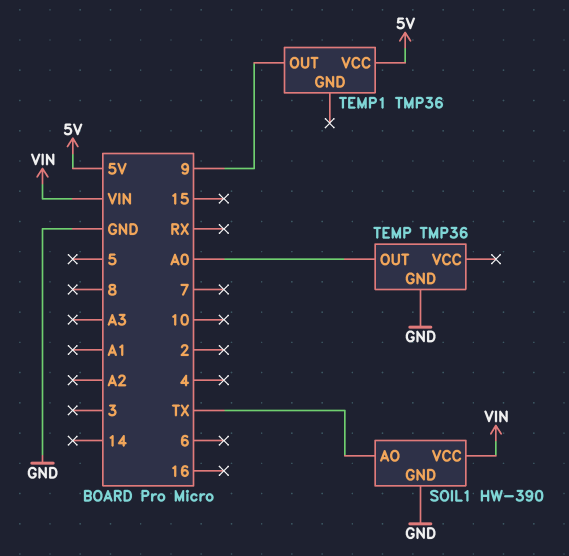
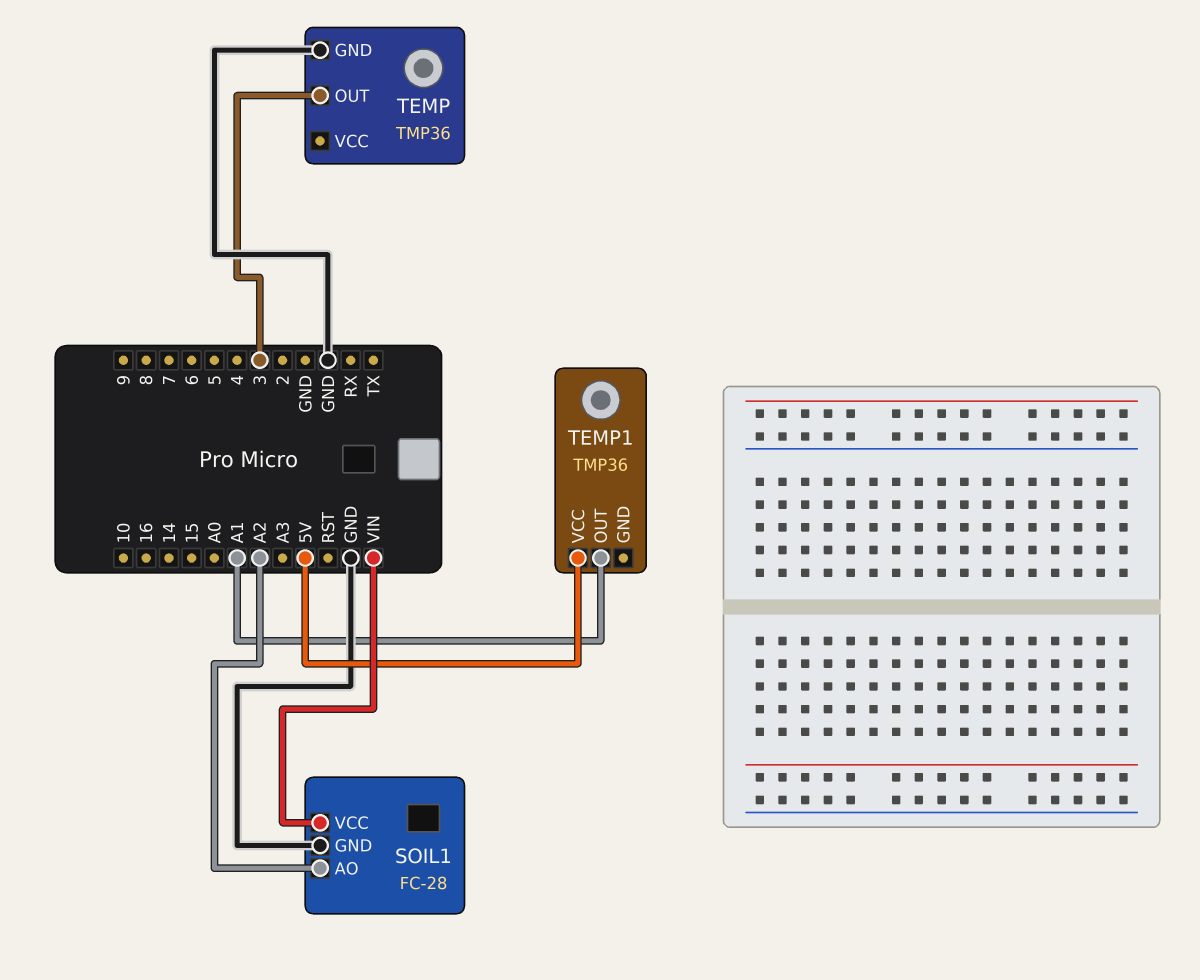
SOIL1: HW-390 -> FC-28
SOIL1 pin AO: TX -> A2
TEMP pin OUT: A0 -> 3
TEMP1 pin OUT: 9 -> A1

